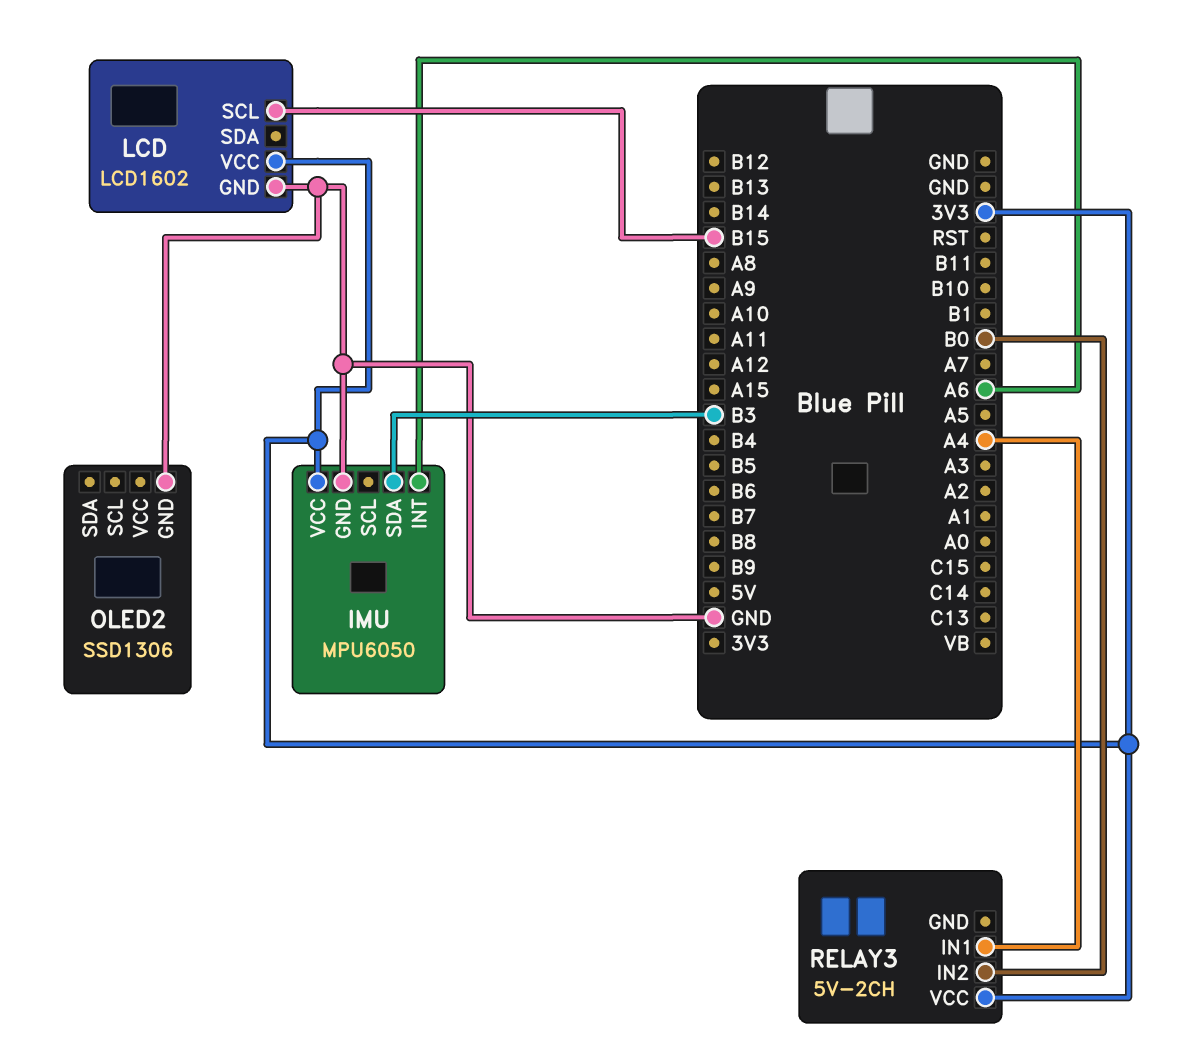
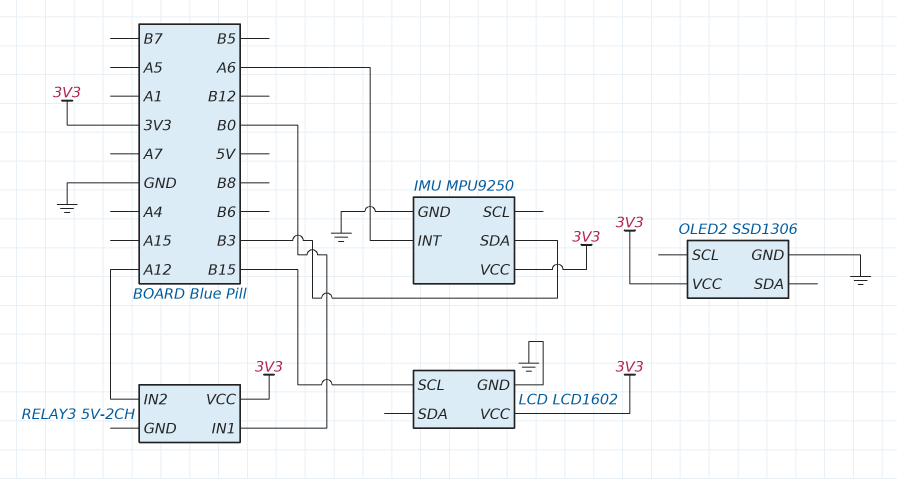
IMU: MPU6050 -> MPU9250
OLED2 pin VCC: none -> 3V3
RELAY3 pin IN1: A4 -> B0
RELAY3 pin IN2: B0 -> A12

